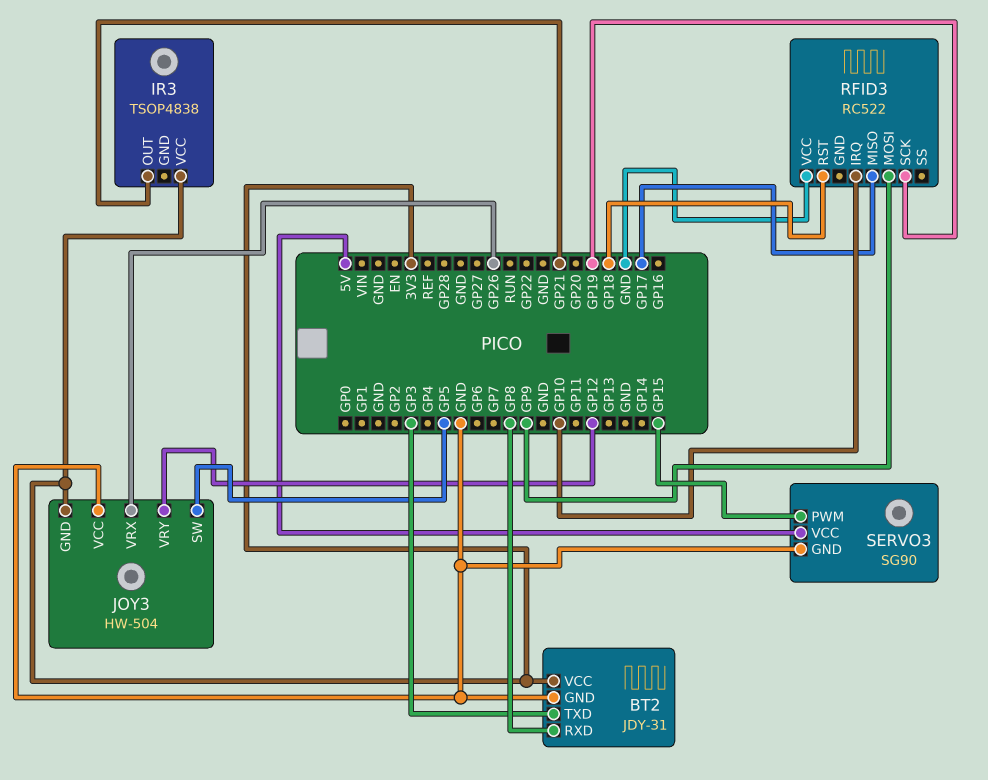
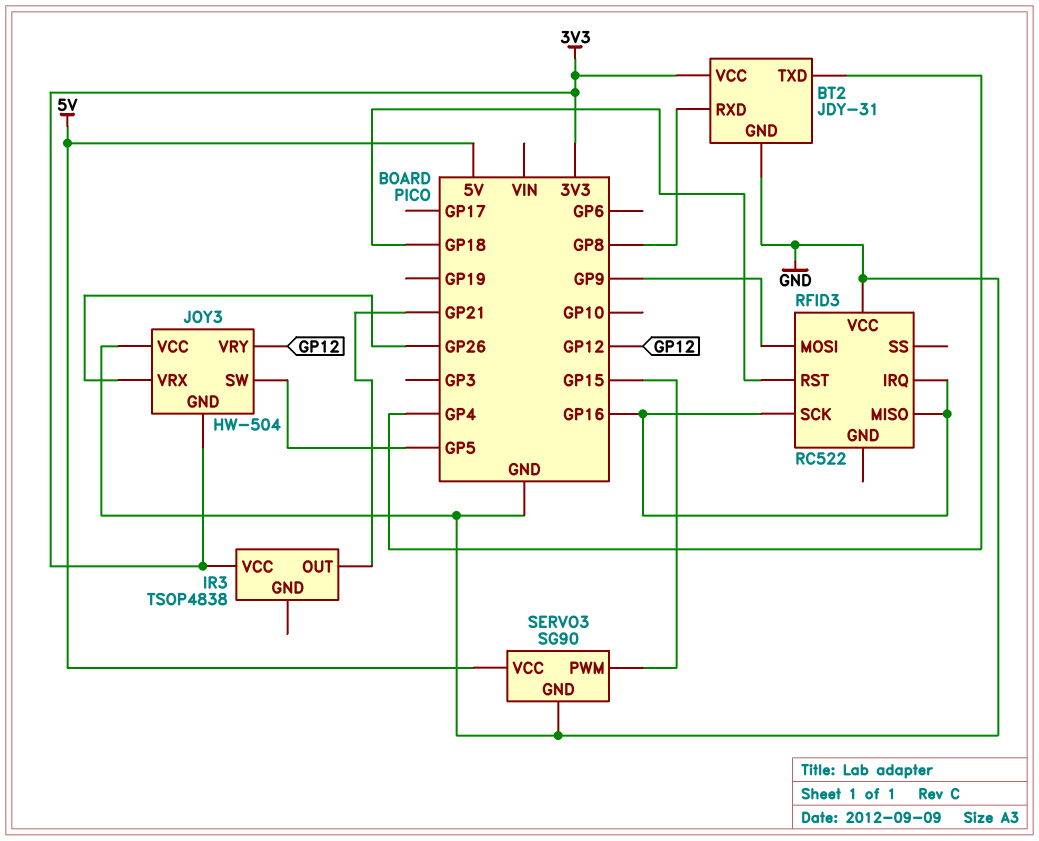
BT2 pin TXD: GP3 -> GP4
RFID3 pin IRQ: GP10 -> GP16
RFID3 pin MISO: GP17 -> GP16
RFID3 pin SCK: GP19 -> GP16

